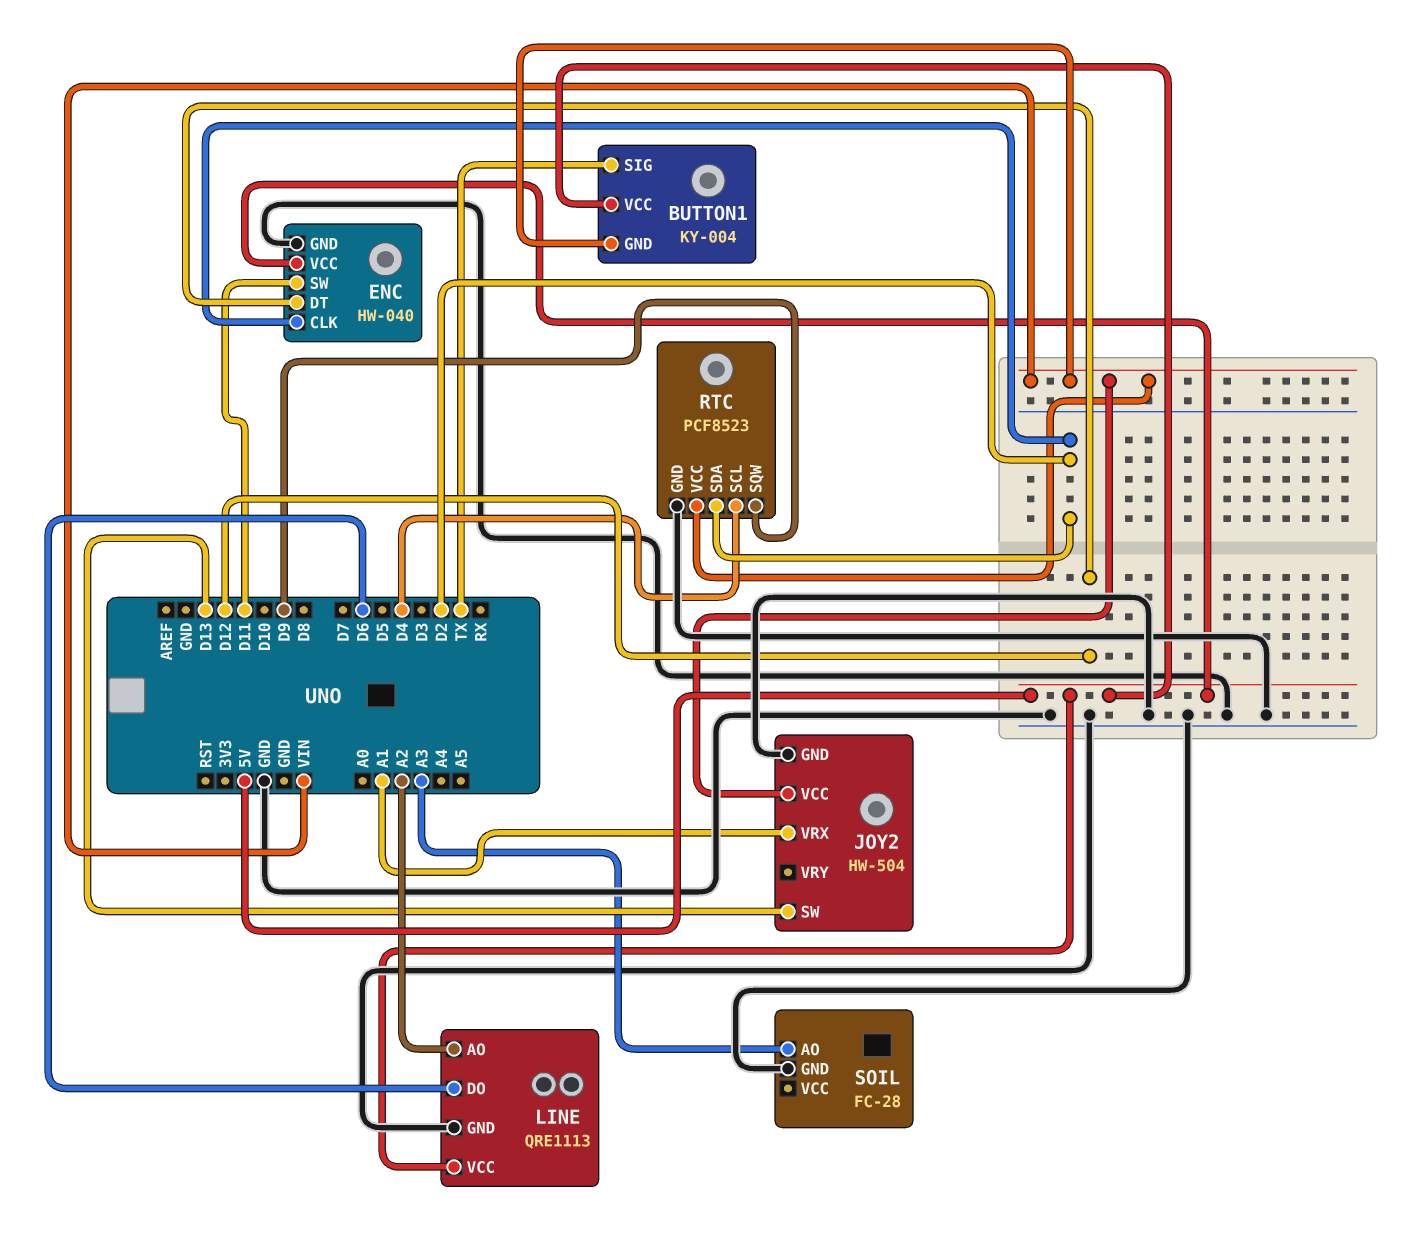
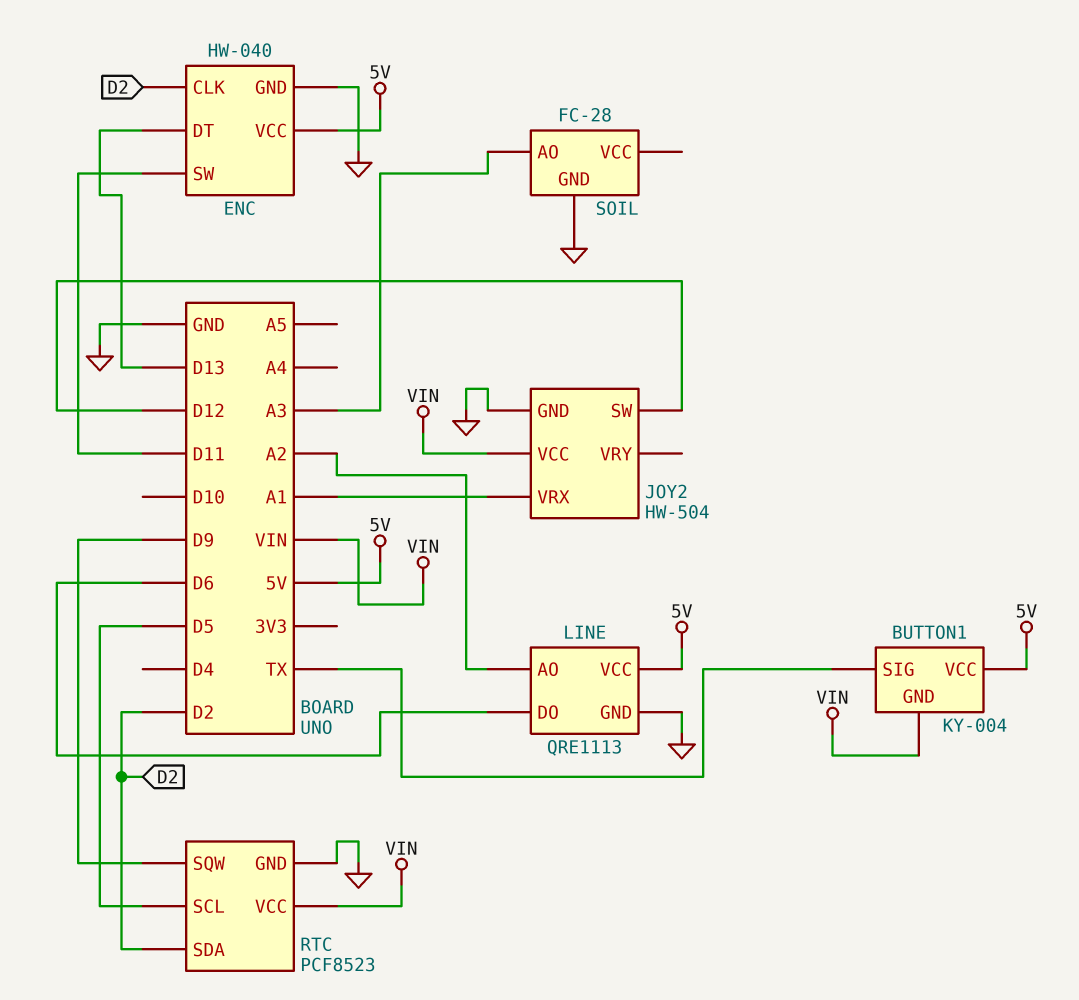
ENC pin DT: D12 -> D13
JOY2 pin SW: D13 -> D12
RTC pin SCL: D4 -> D5

